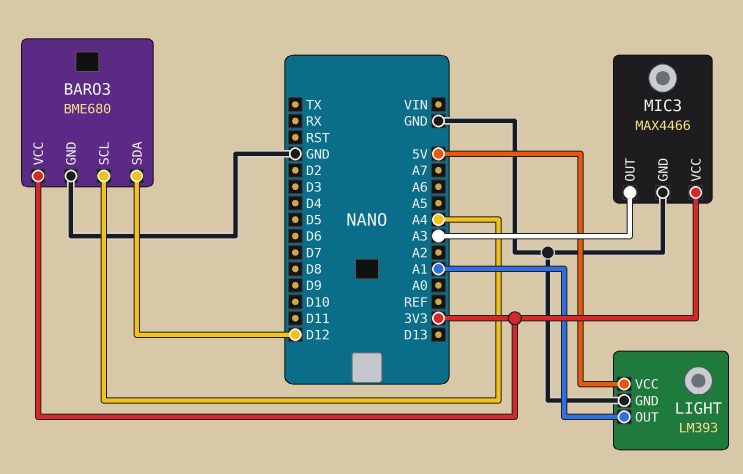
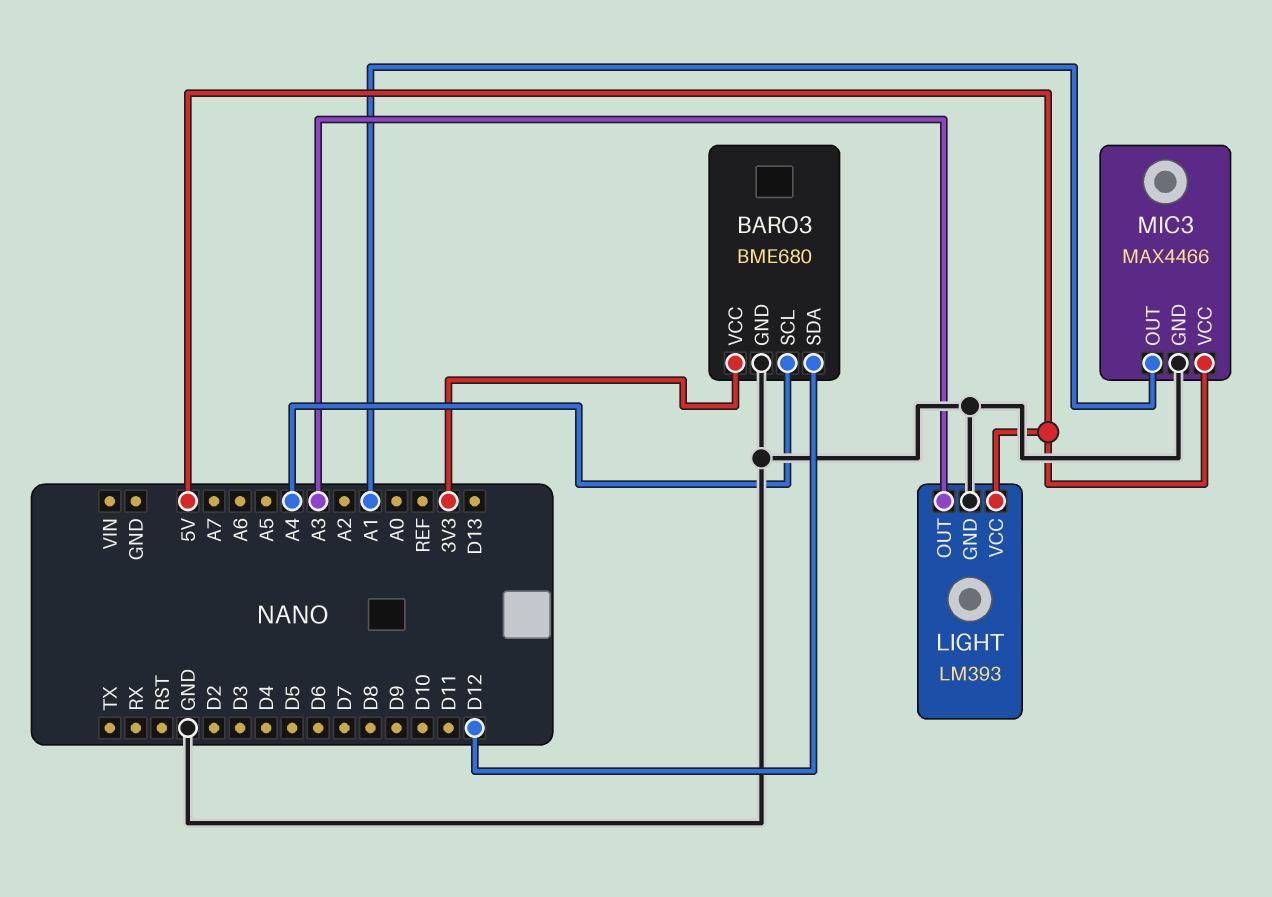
LIGHT pin OUT: A1 -> A3
MIC3 pin OUT: A3 -> A1
MIC3 pin VCC: 3V3 -> 5V

